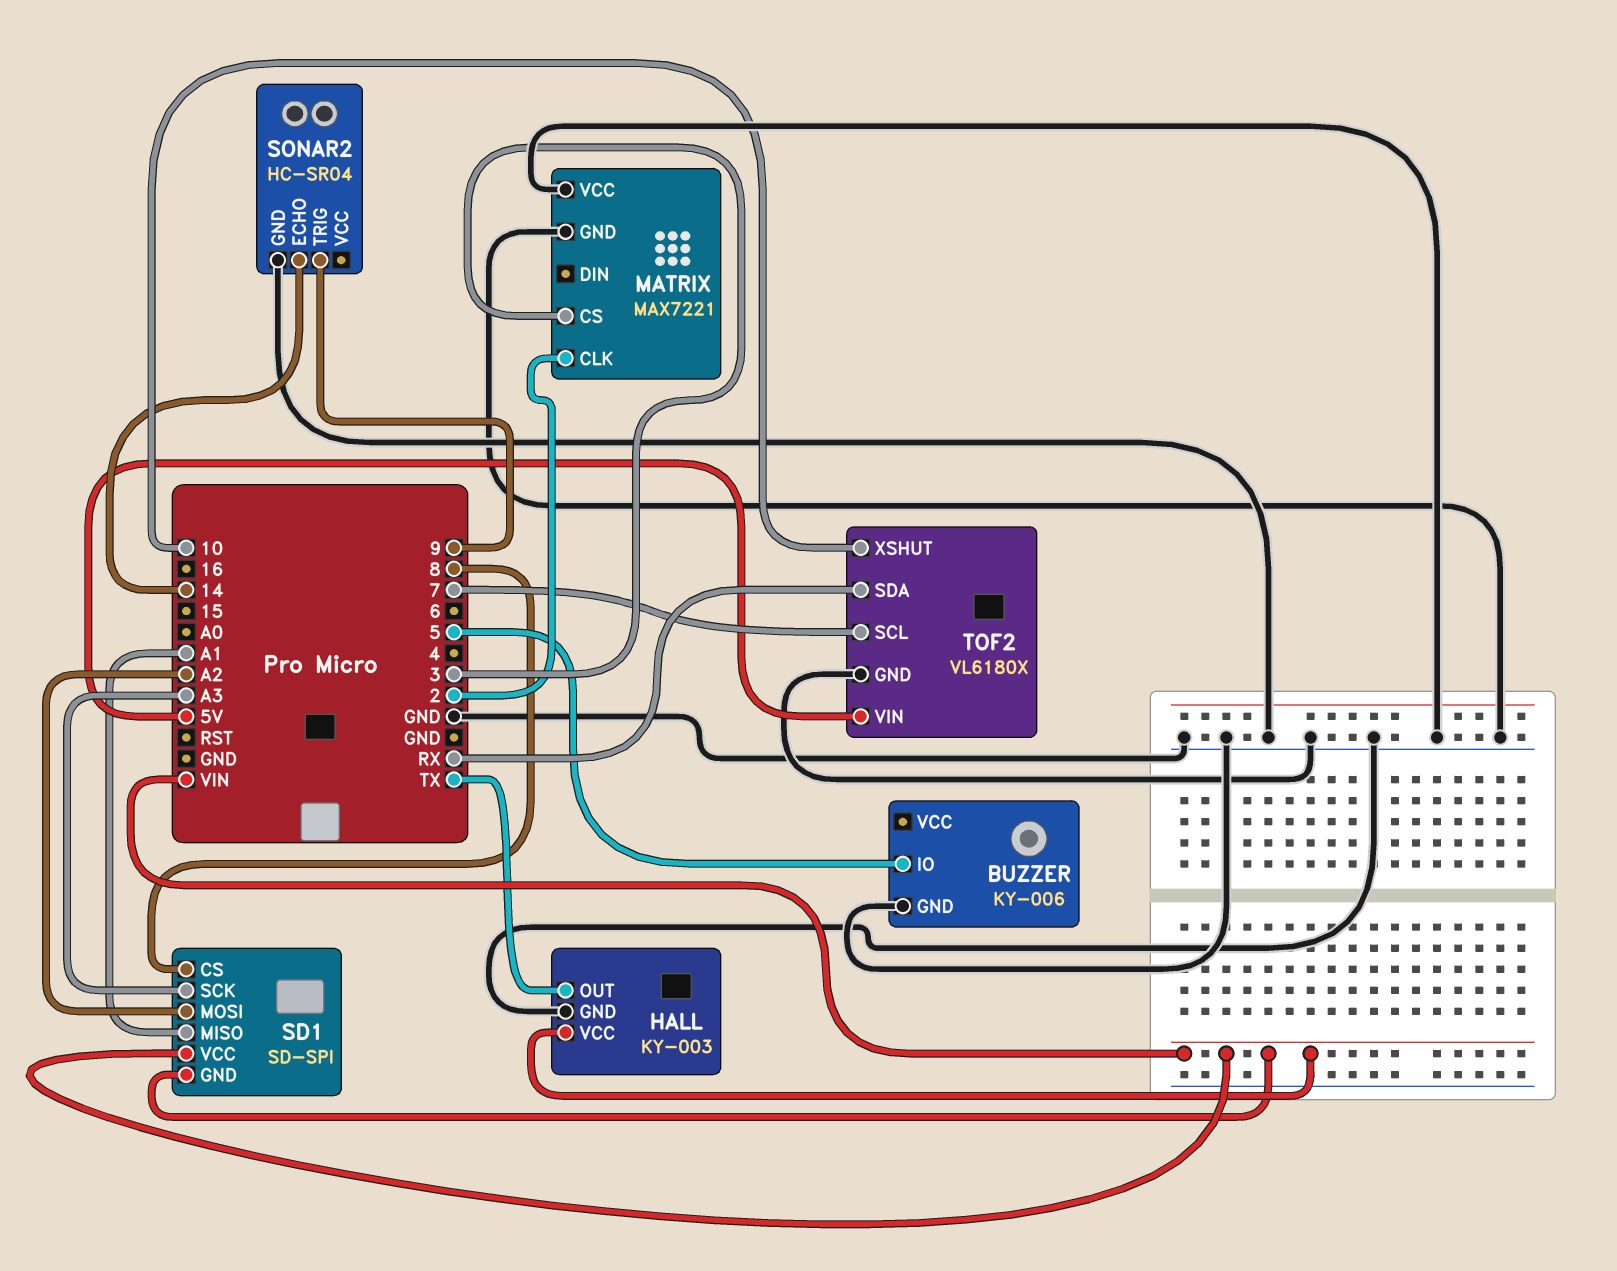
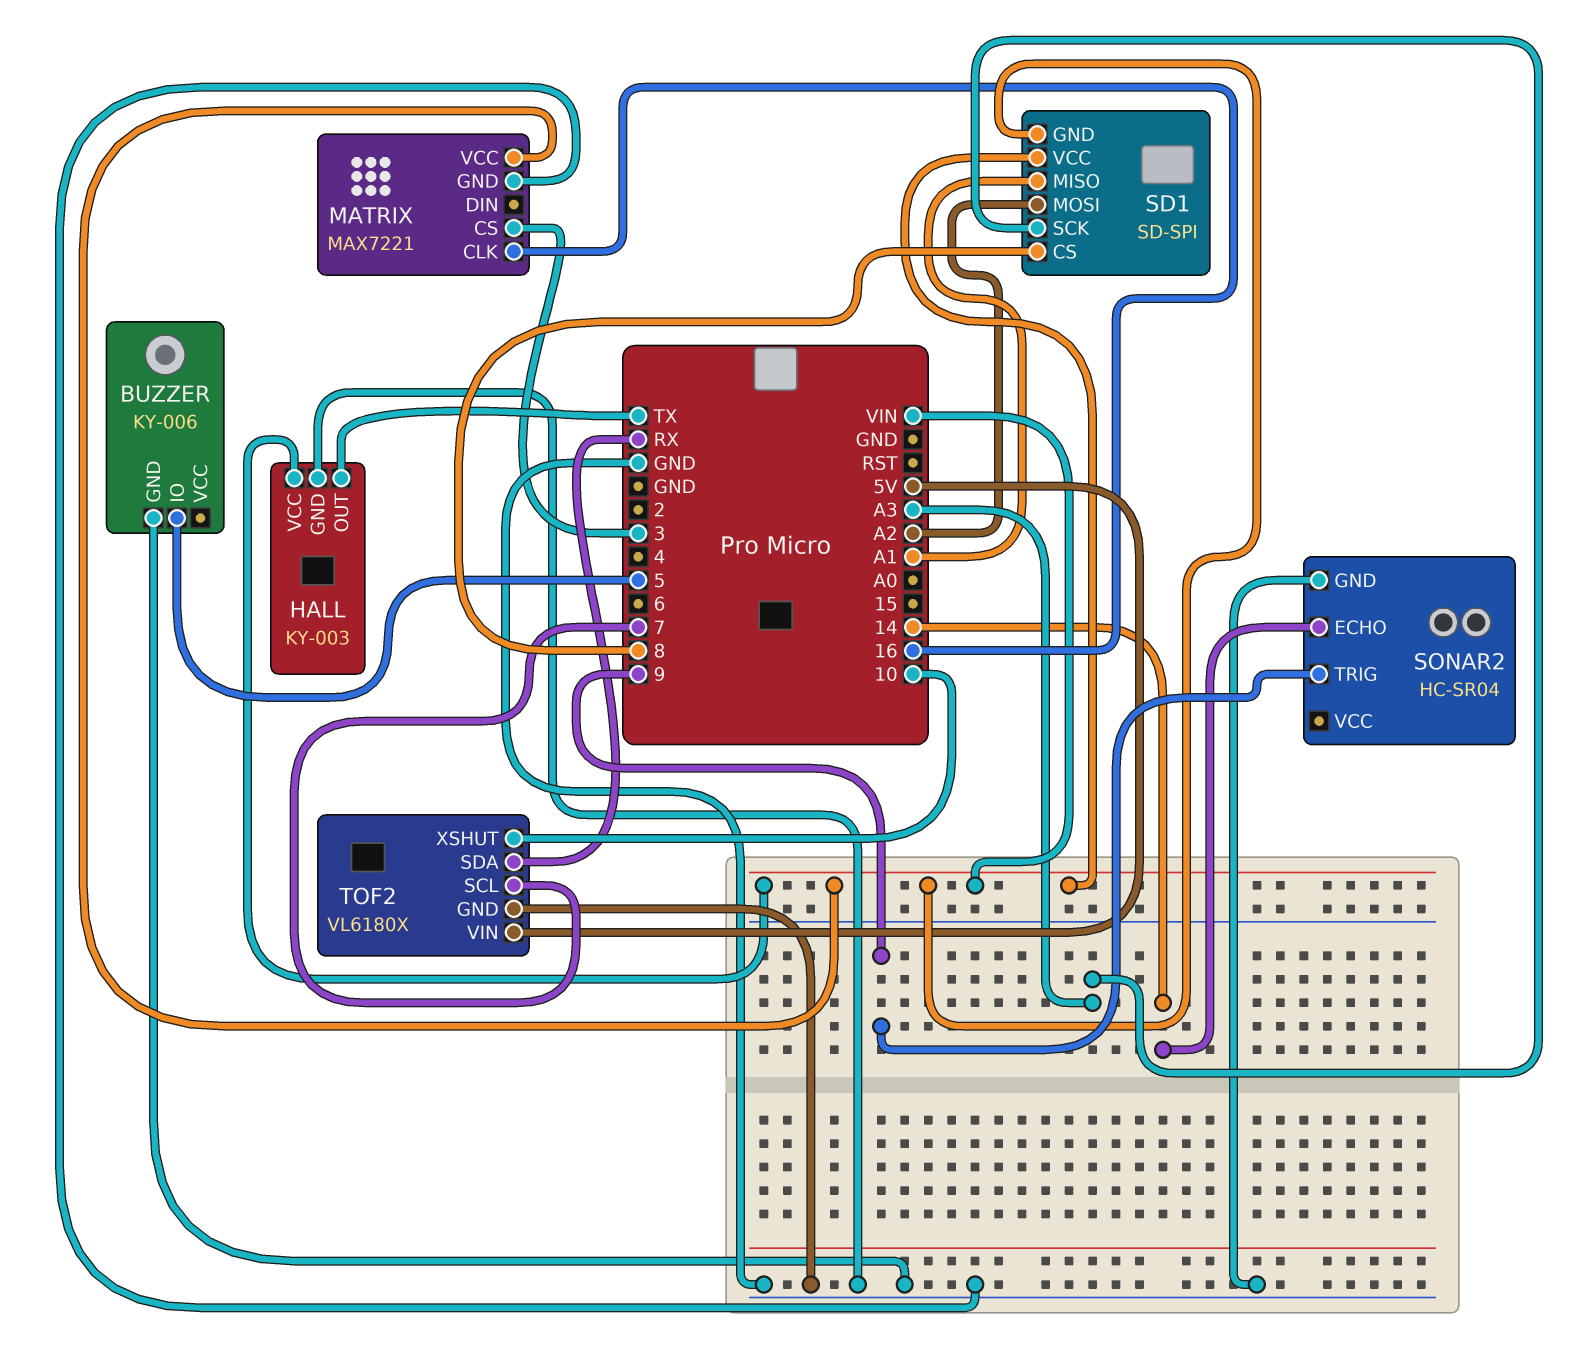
MATRIX pin CLK: 2 -> 16
MATRIX pin VCC: GND -> VIN

